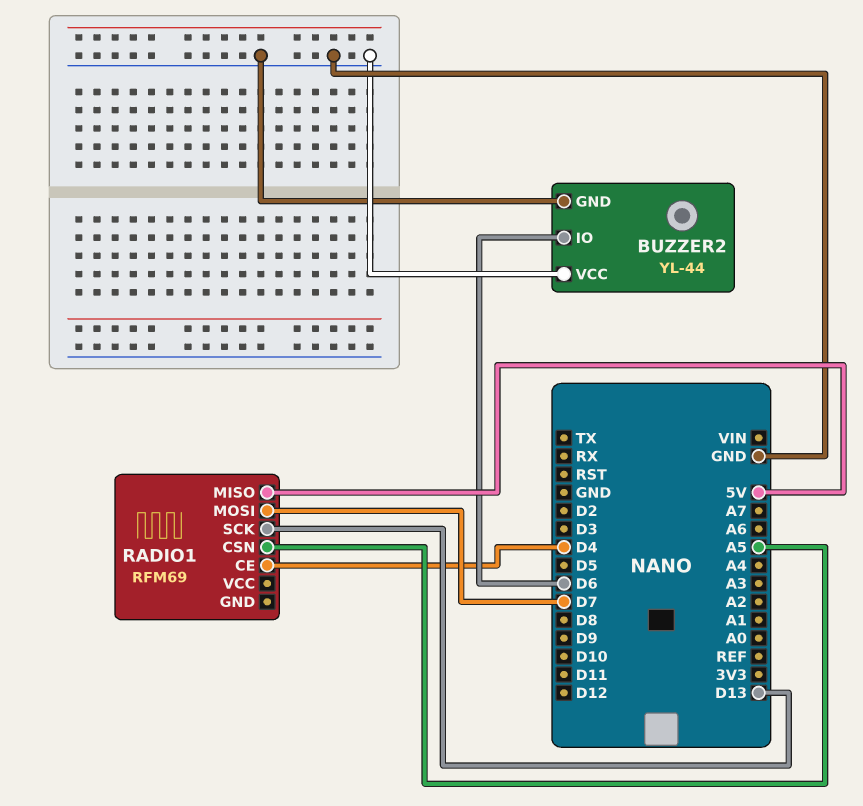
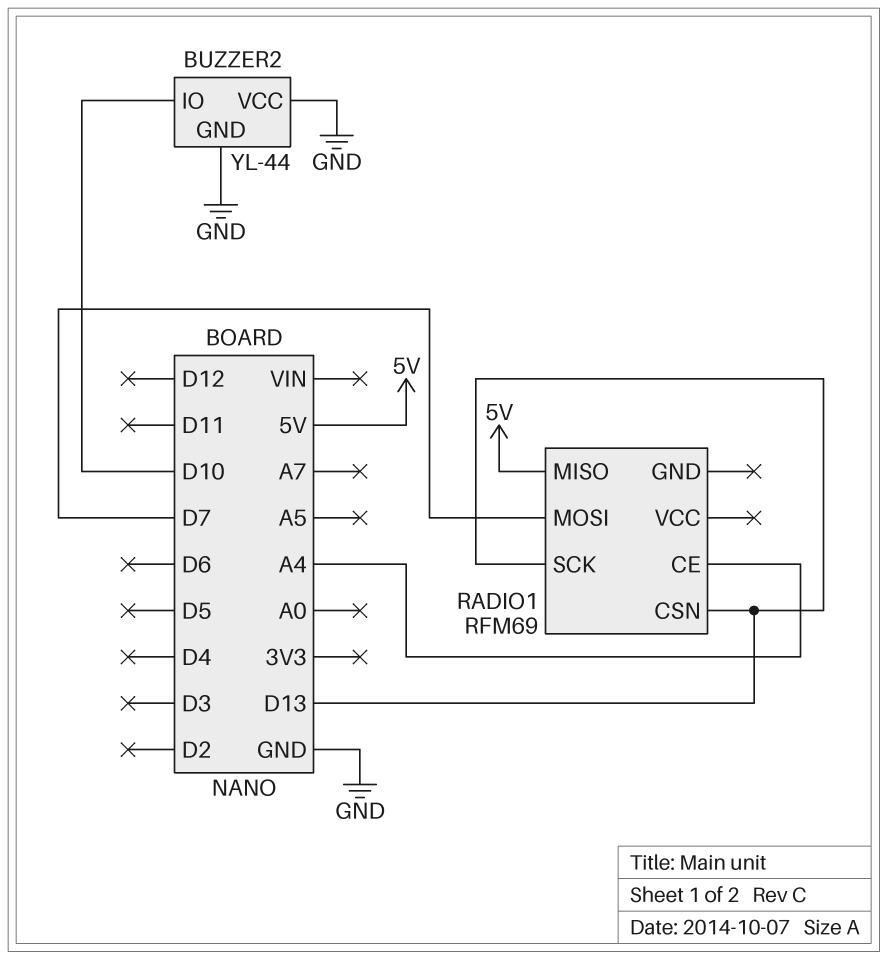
BUZZER2 pin IO: D6 -> D10
RADIO1 pin CE: D4 -> A4
RADIO1 pin CSN: A5 -> D13

